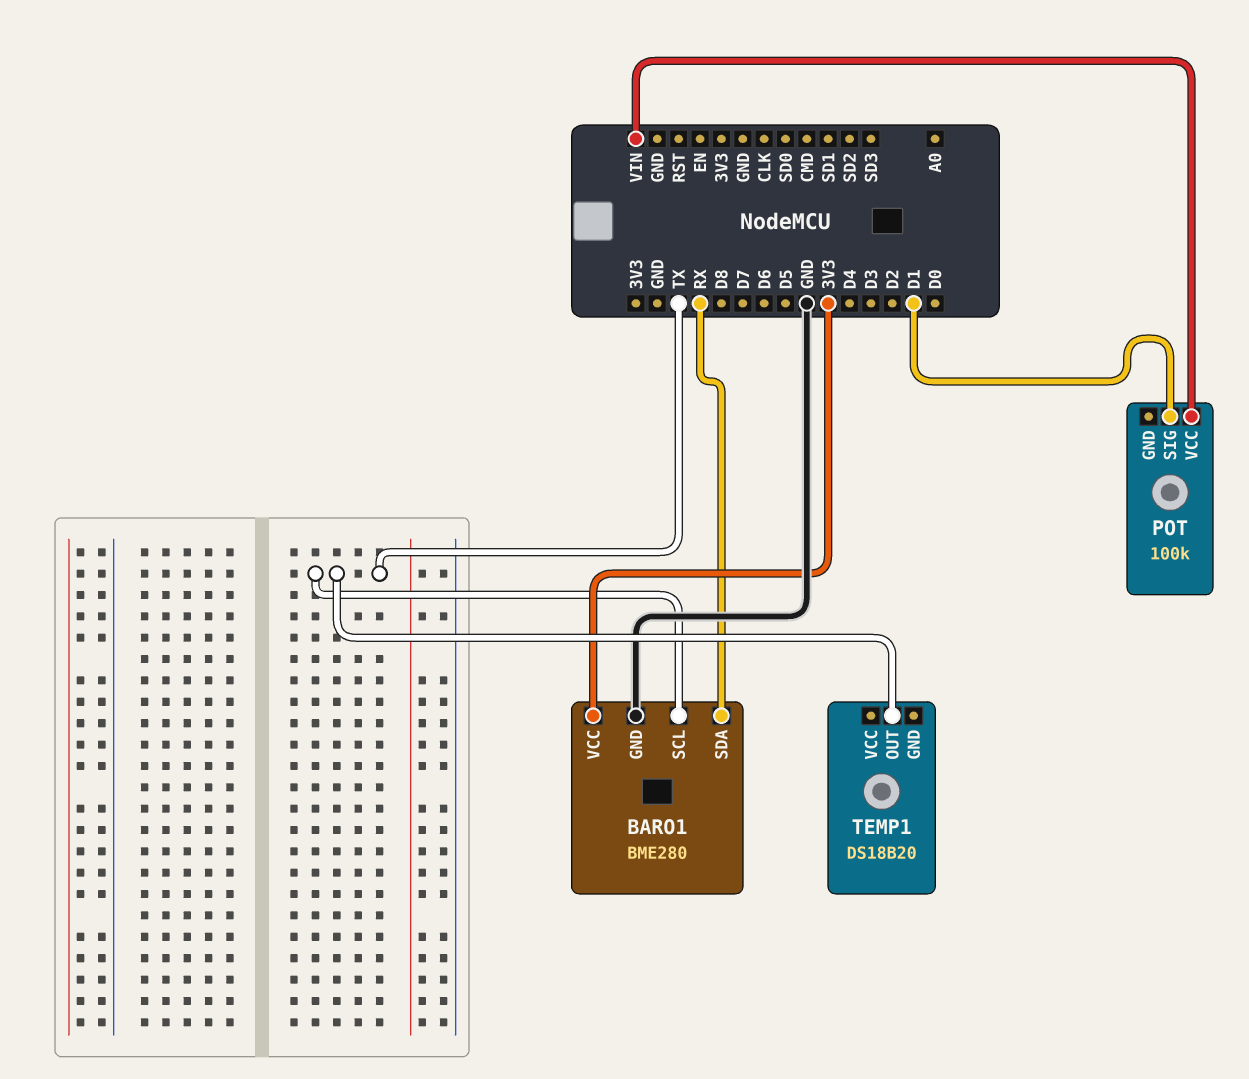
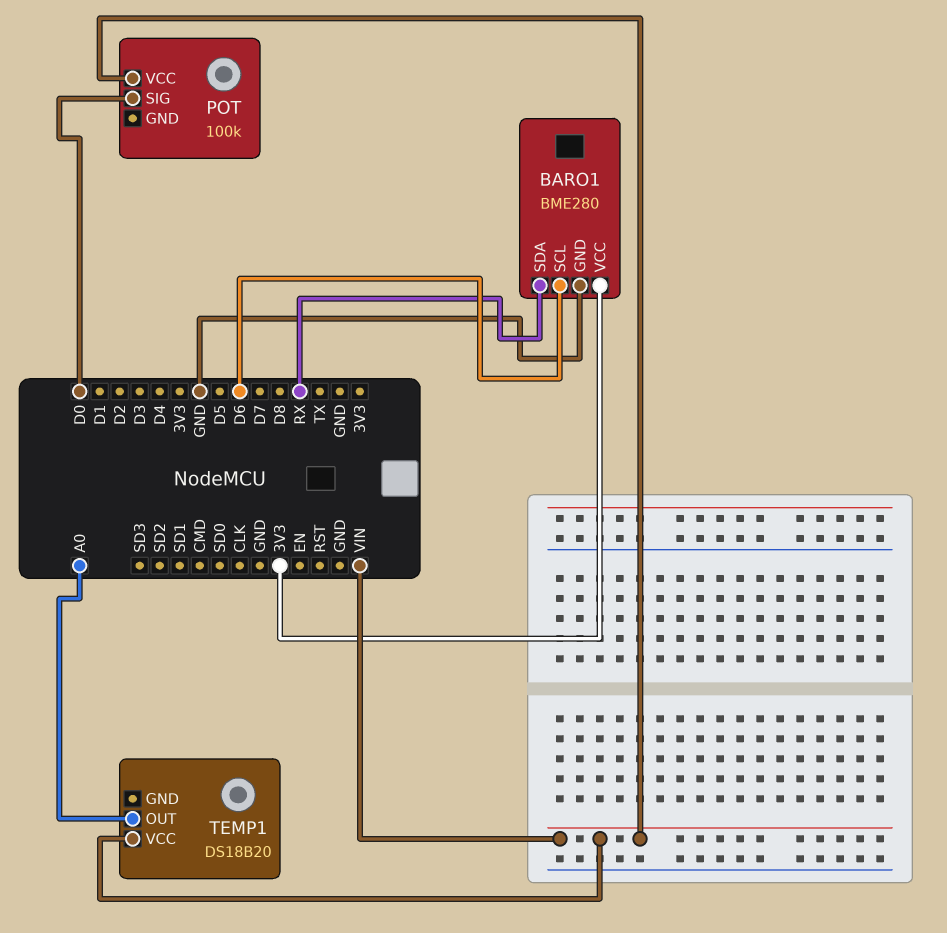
BARO1 pin SCL: TX -> D6
POT pin SIG: D1 -> D0
TEMP1 pin OUT: TX -> A0
TEMP1 pin VCC: none -> VIN

